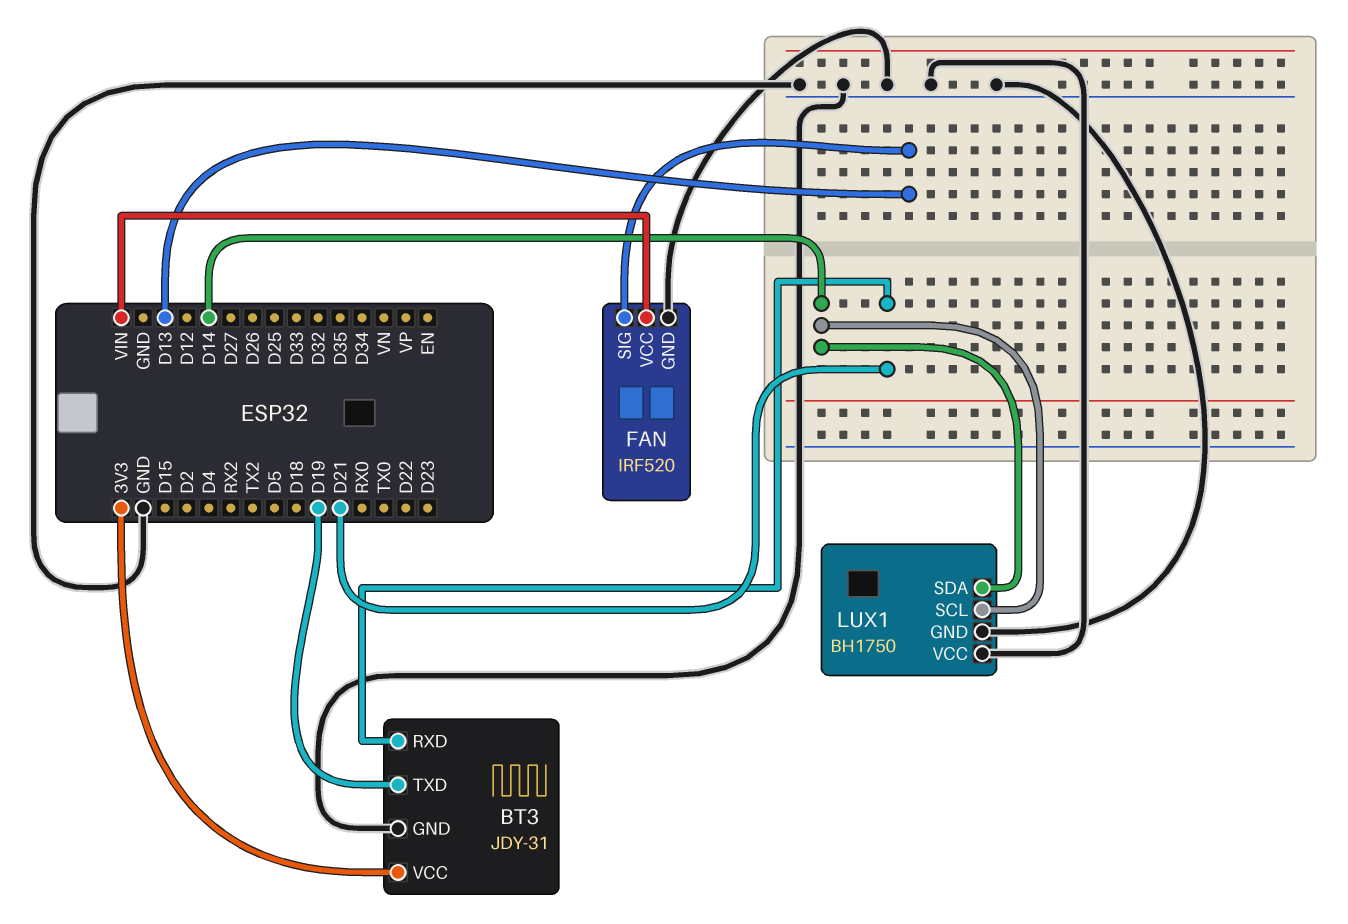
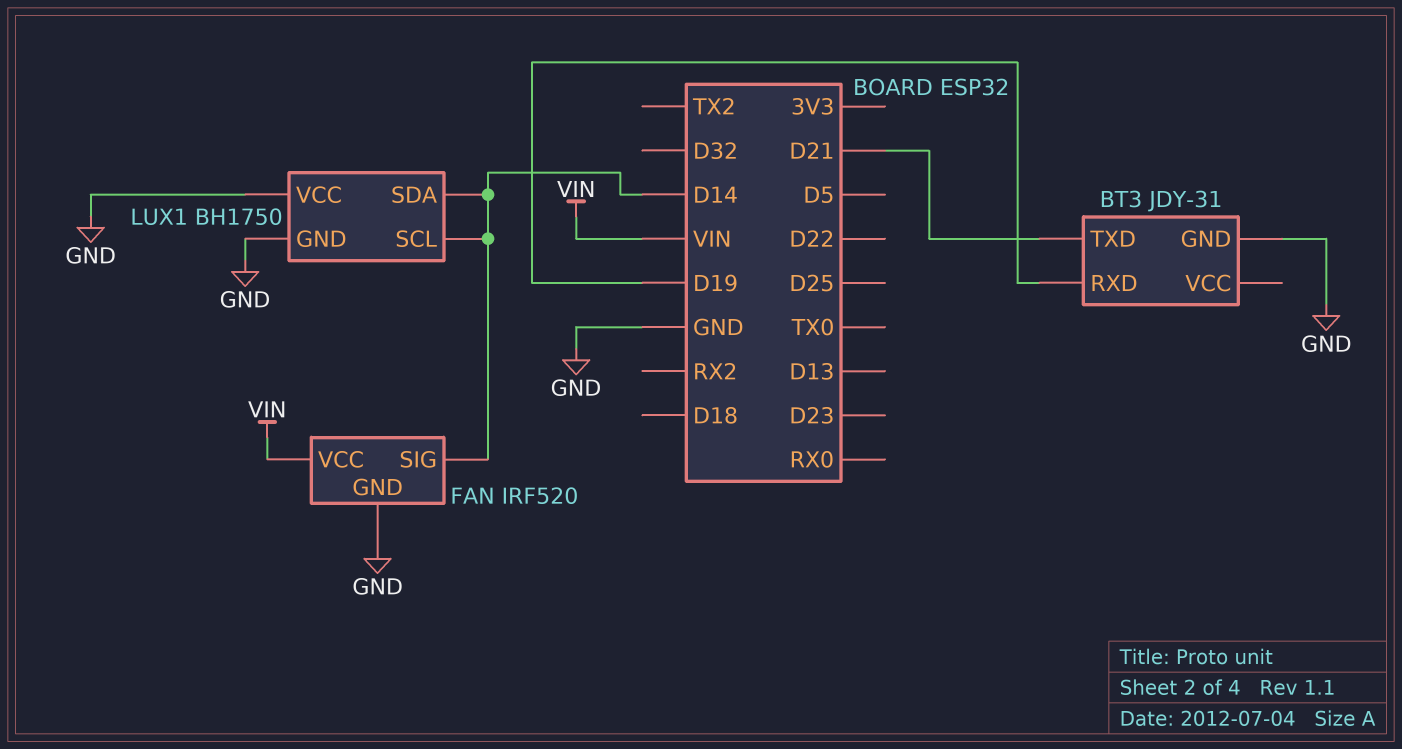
BT3 pin RXD: D21 -> D19
BT3 pin TXD: D19 -> D21
BT3 pin VCC: 3V3 -> none
FAN pin SIG: D13 -> D14

